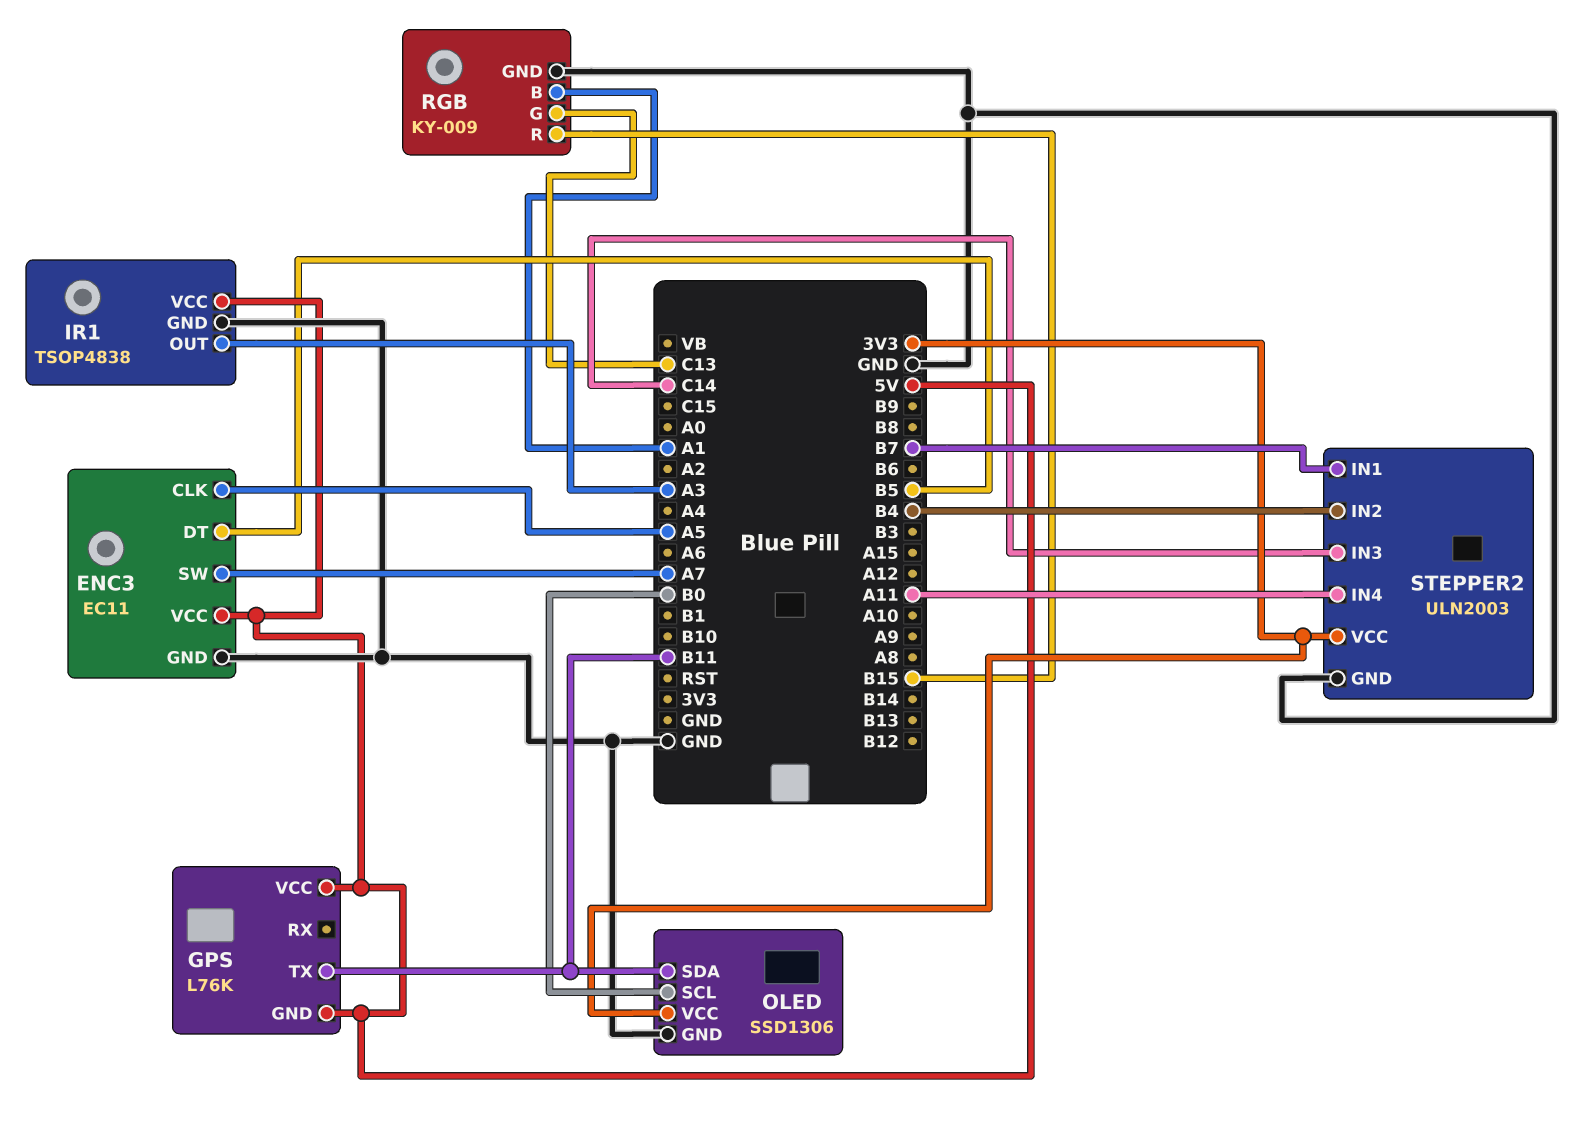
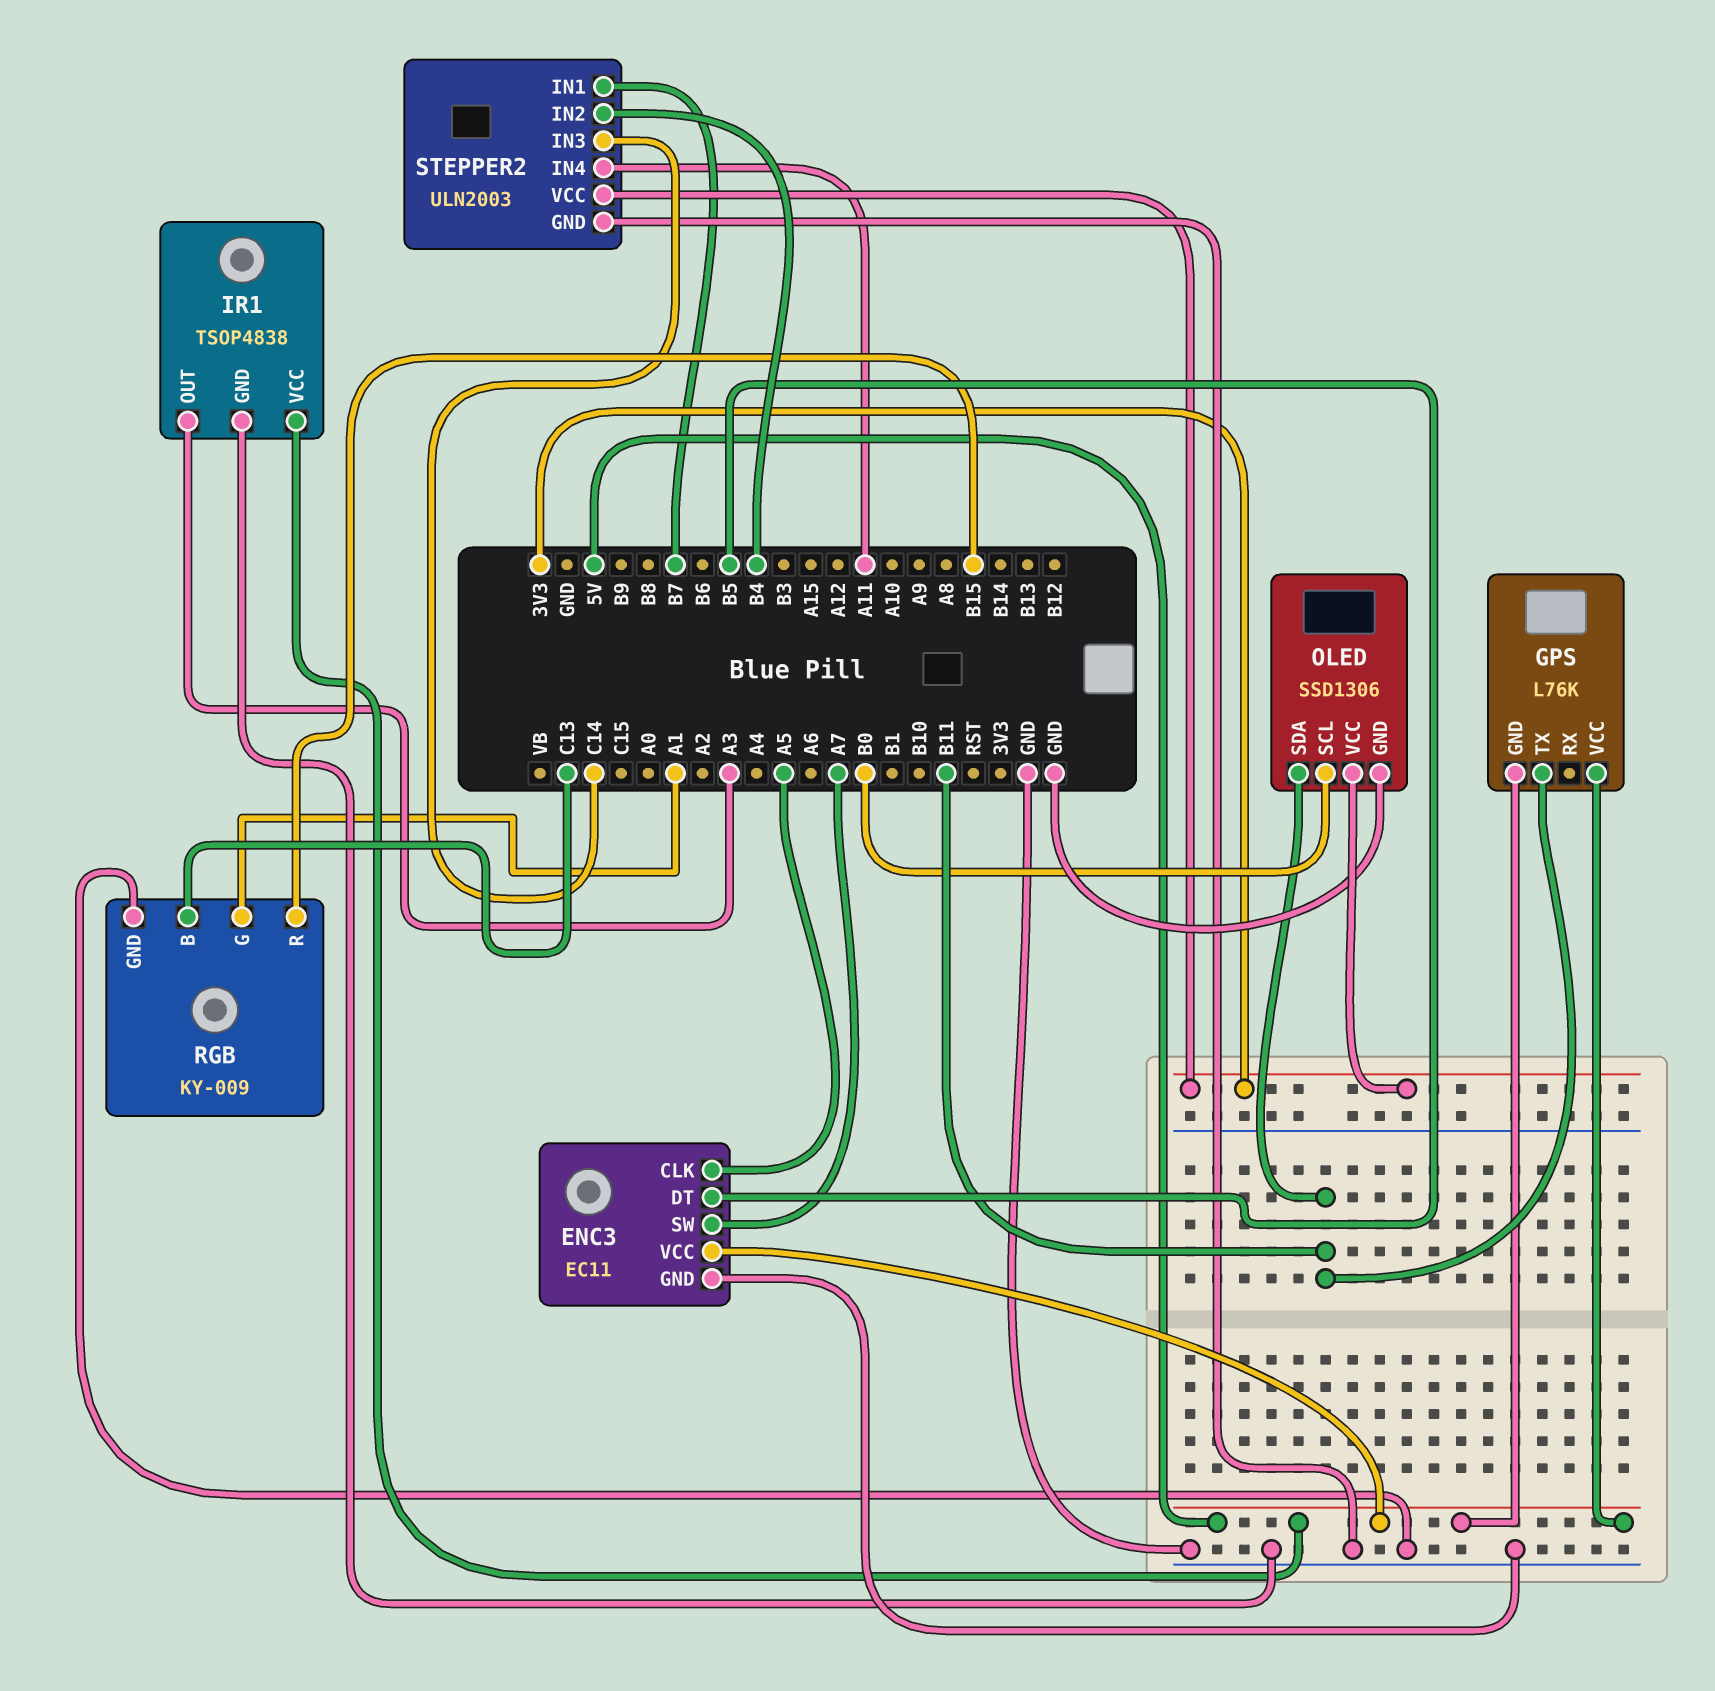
RGB pin B: A1 -> C13
RGB pin G: C13 -> A1

